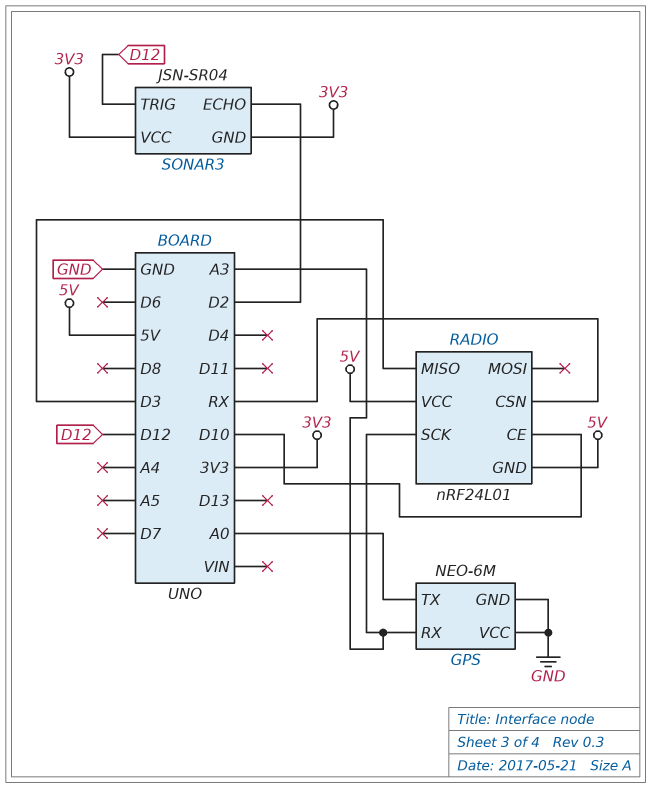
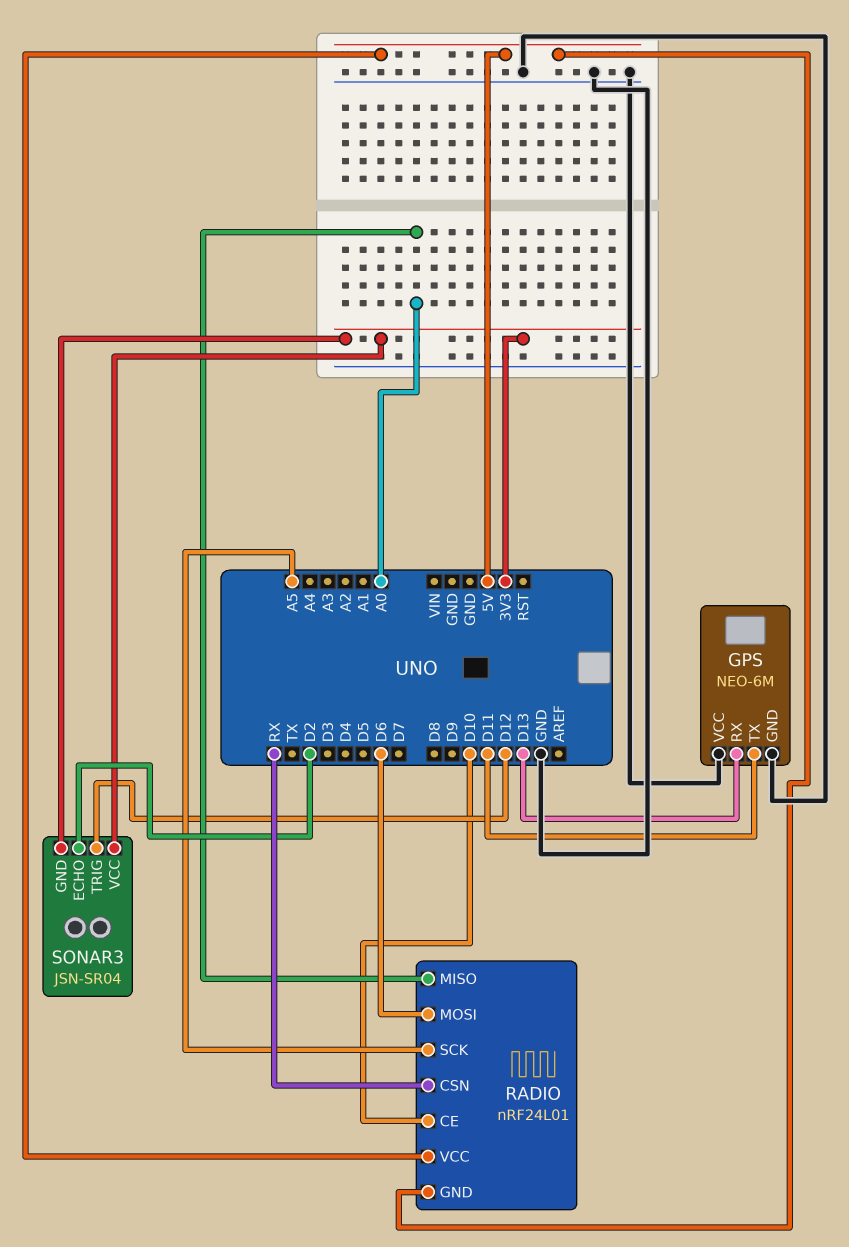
GPS pin RX: A3 -> D13
GPS pin TX: A0 -> D11
RADIO pin MISO: D3 -> A0
RADIO pin MOSI: none -> D6
RADIO pin SCK: A3 -> A5

